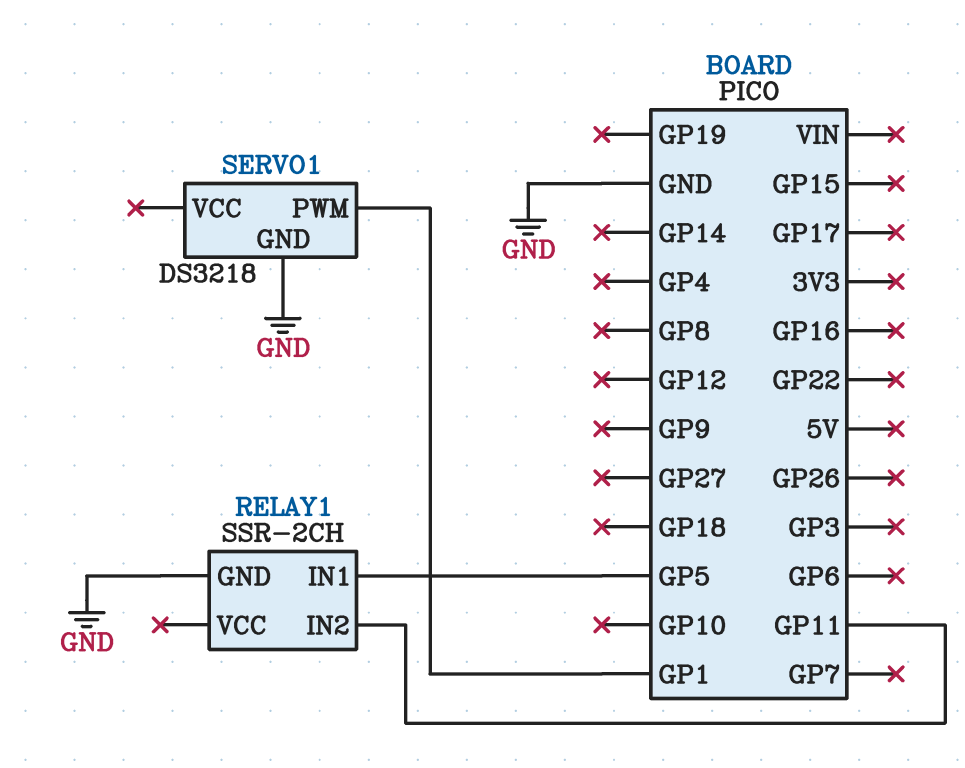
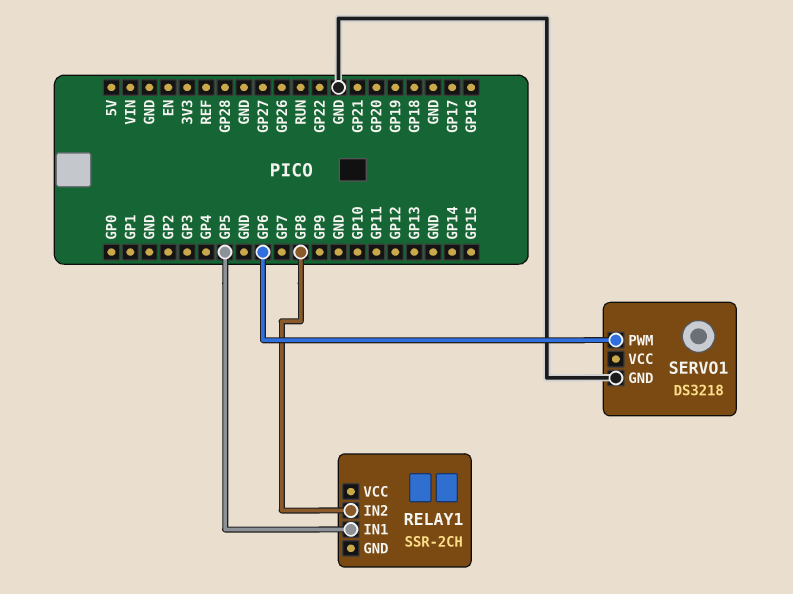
RELAY1 pin GND: GND -> none
RELAY1 pin IN2: GP11 -> GP8
SERVO1 pin PWM: GP1 -> GP6

